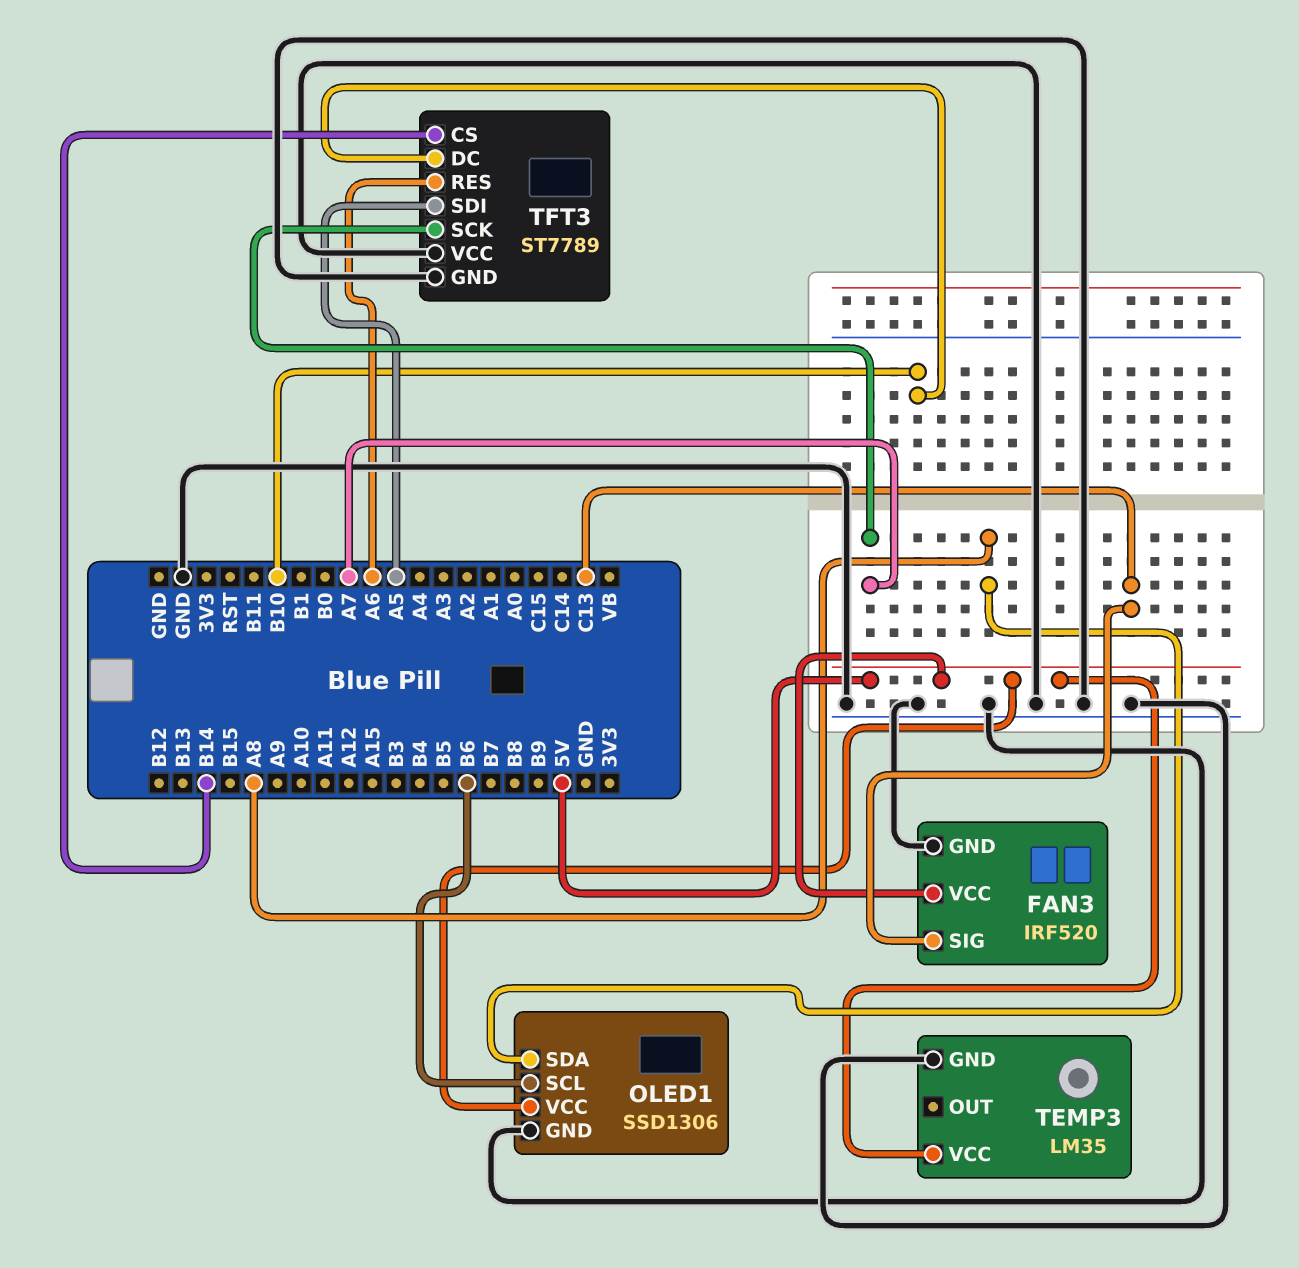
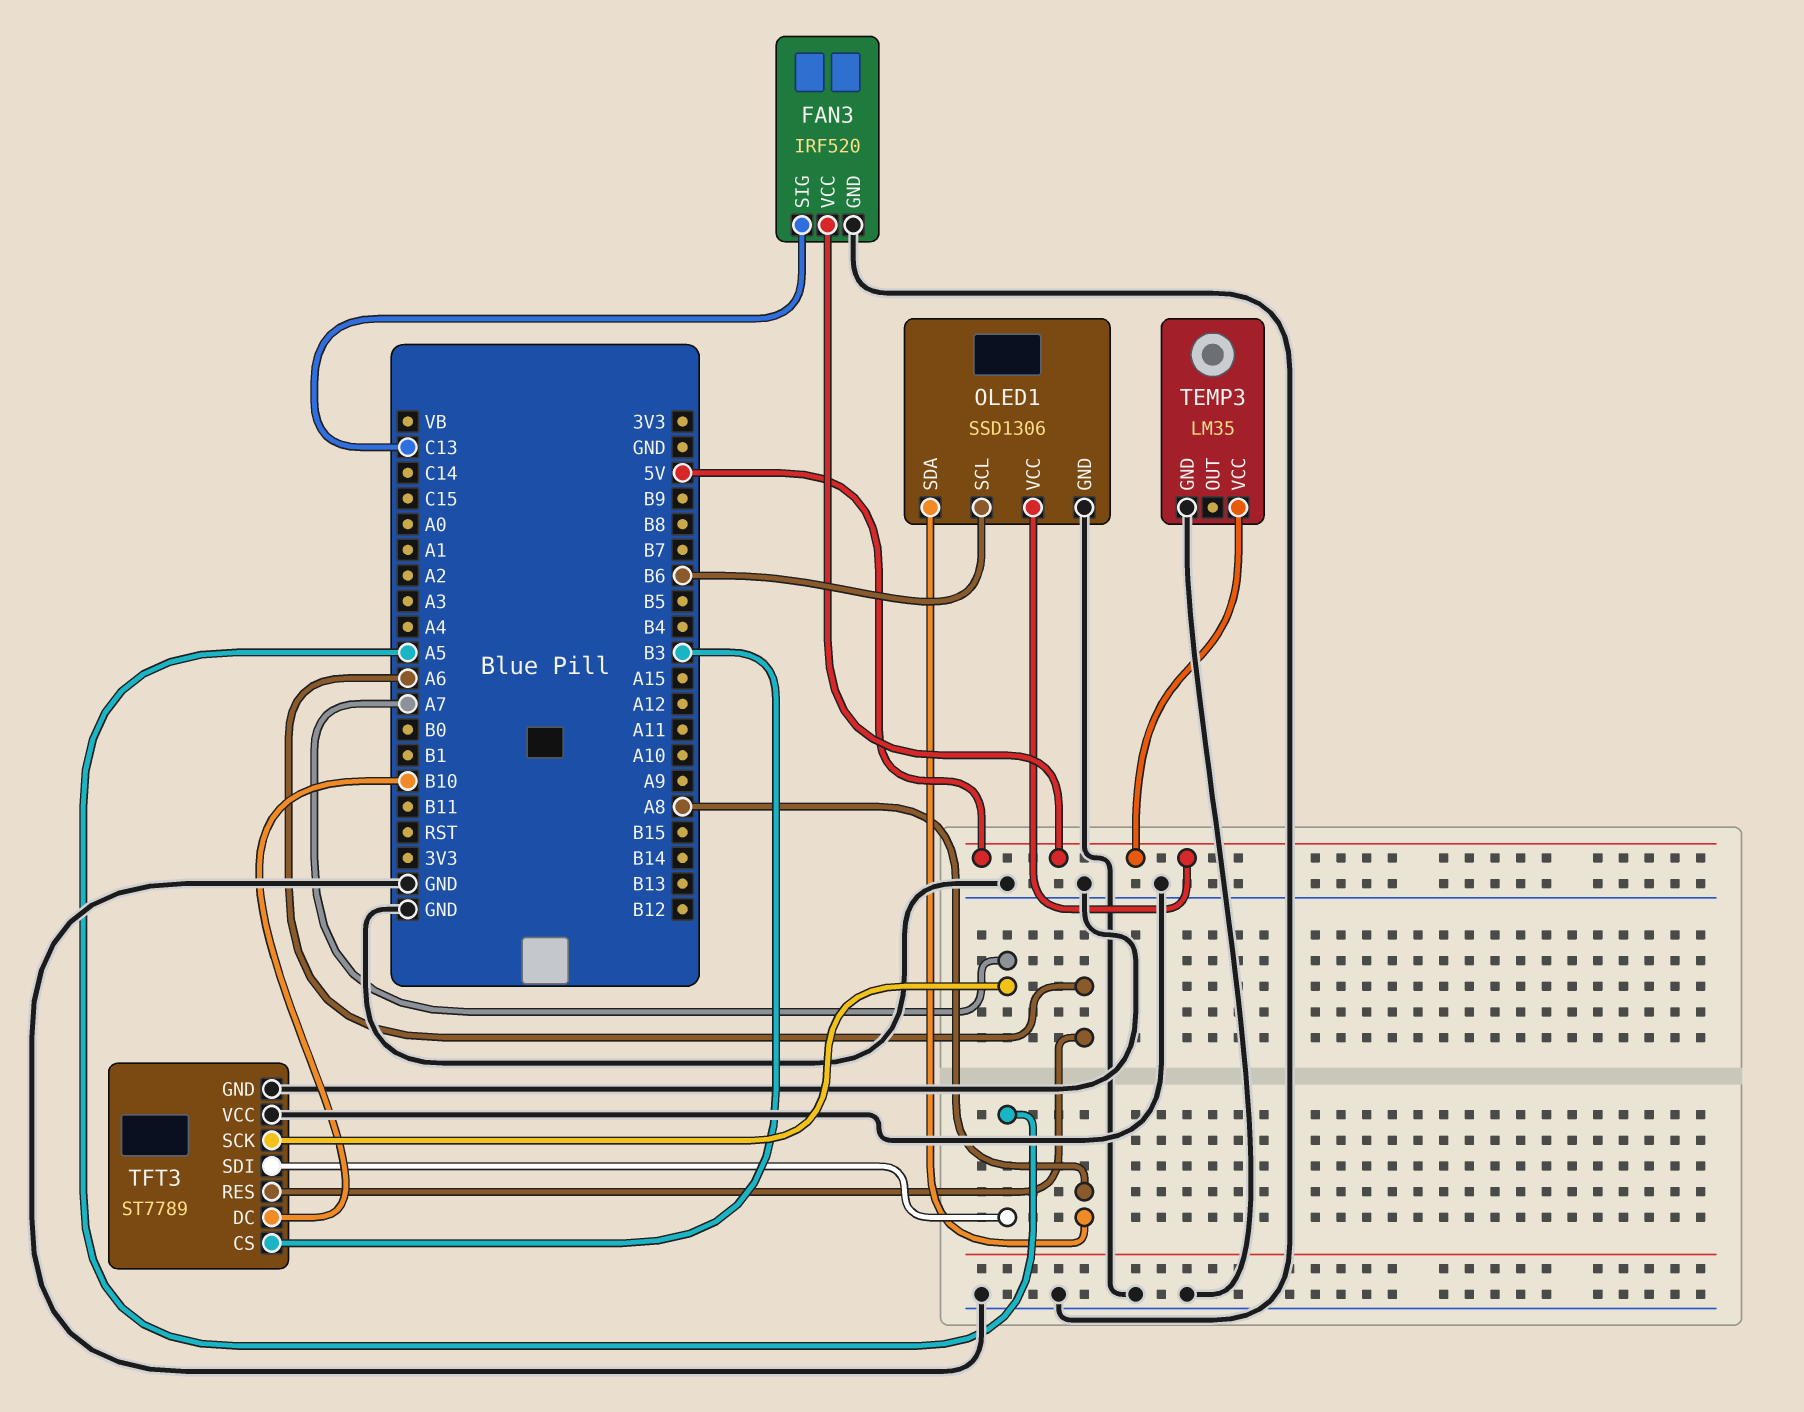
TFT3 pin CS: B14 -> B3

